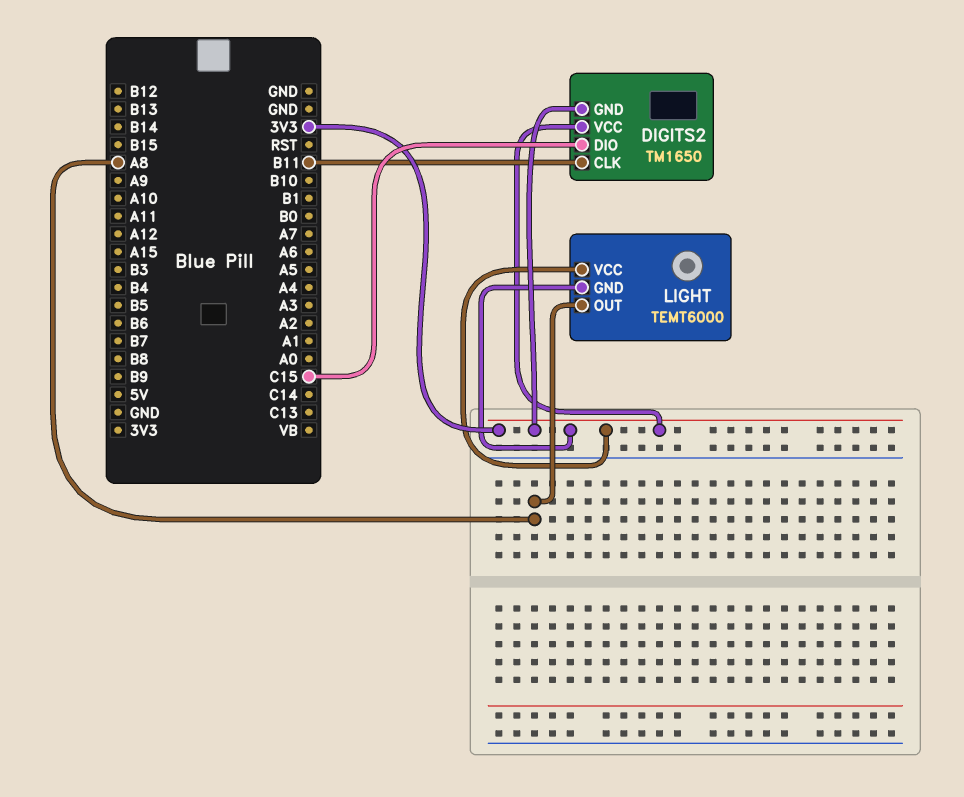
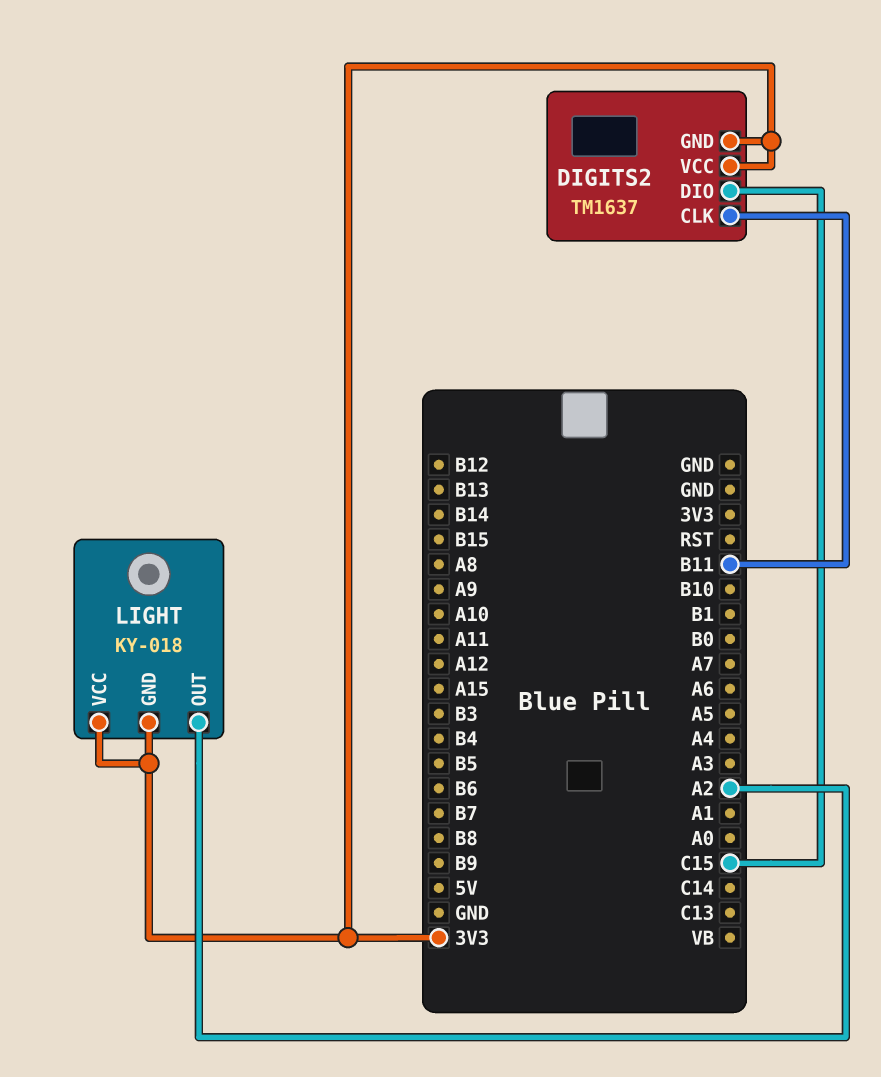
DIGITS2: TM1650 -> TM1637
LIGHT: TEMT6000 -> KY-018
LIGHT pin OUT: A8 -> A2

